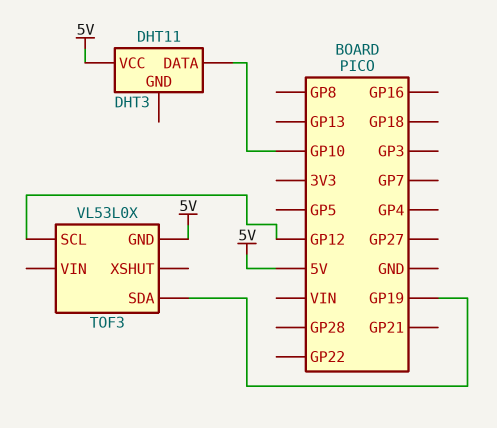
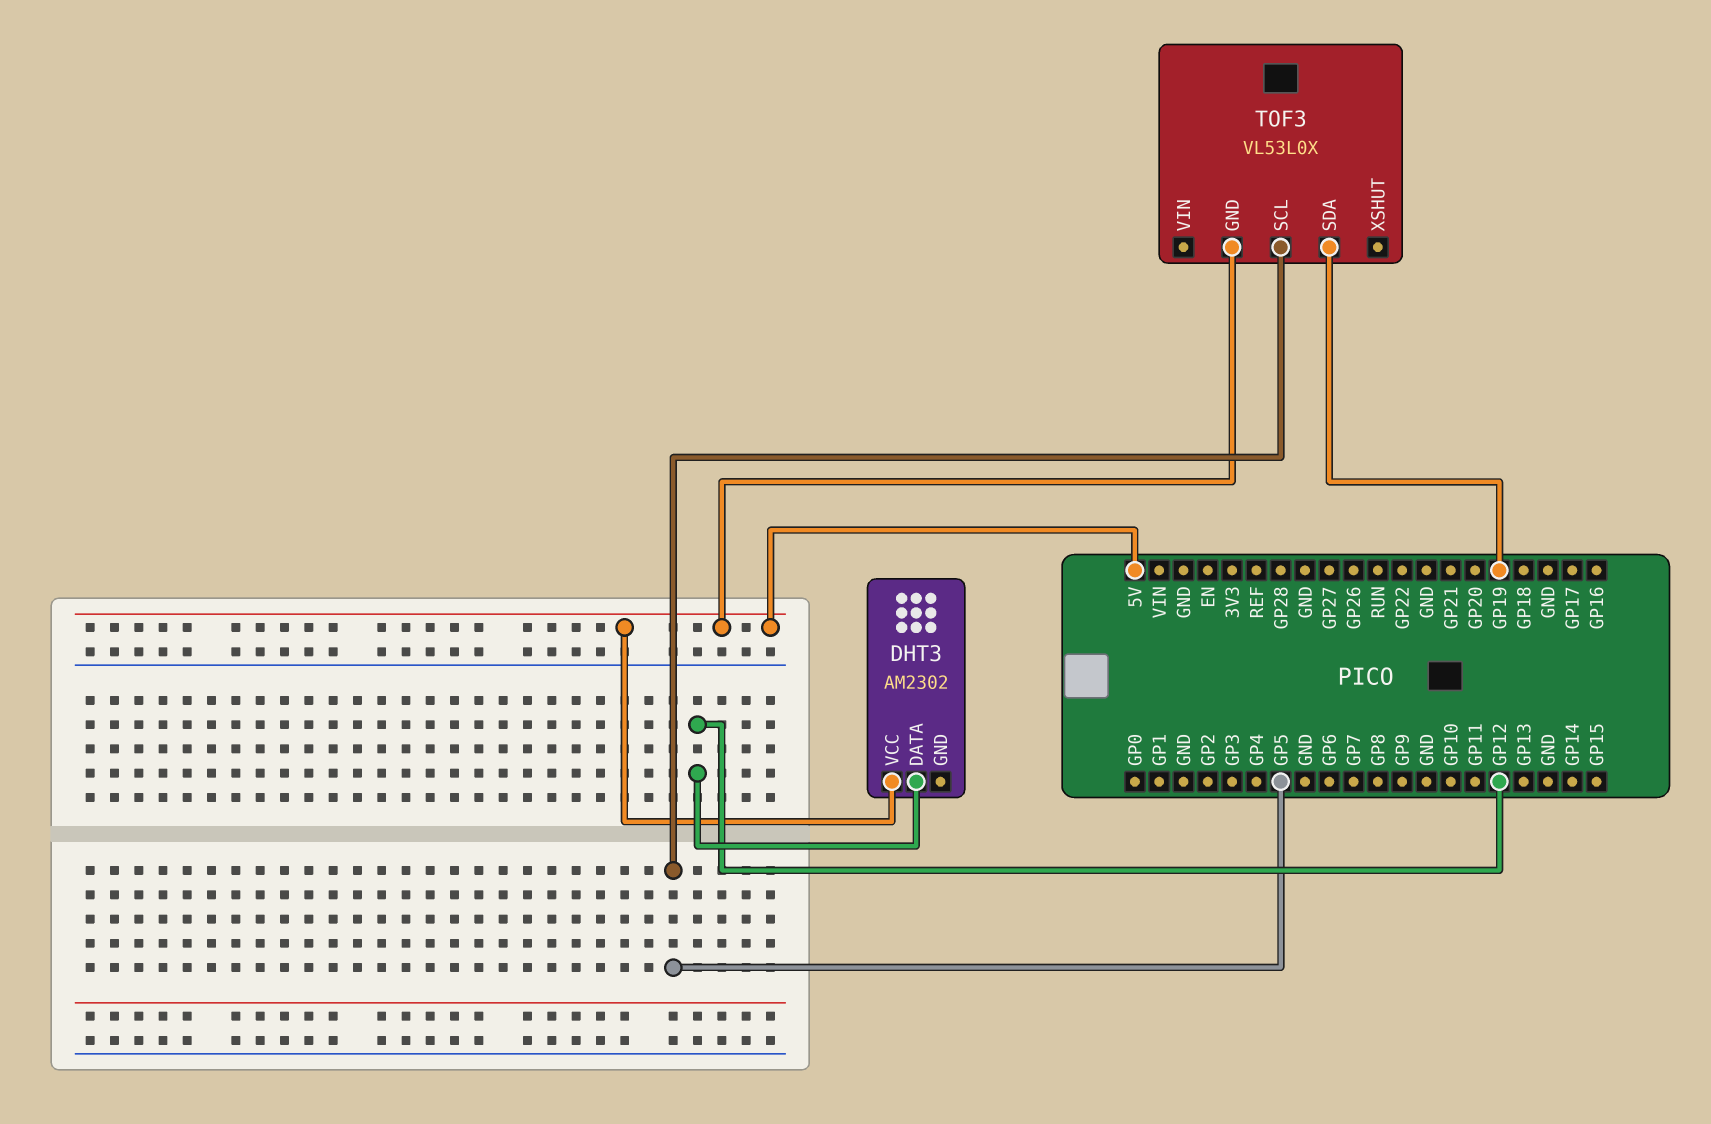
DHT3: DHT11 -> AM2302
DHT3 pin DATA: GP10 -> GP12
TOF3 pin SCL: GP12 -> GP5

